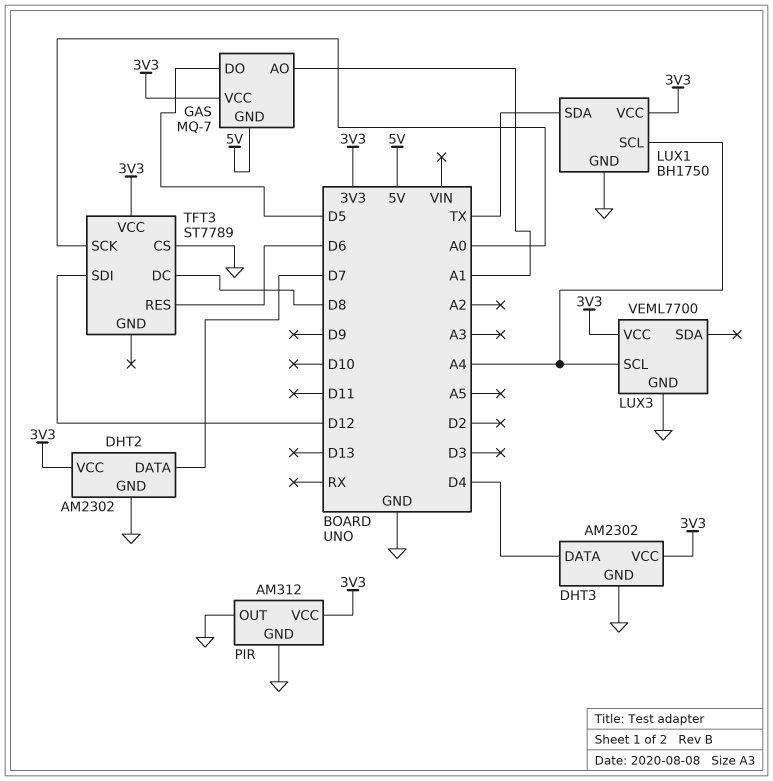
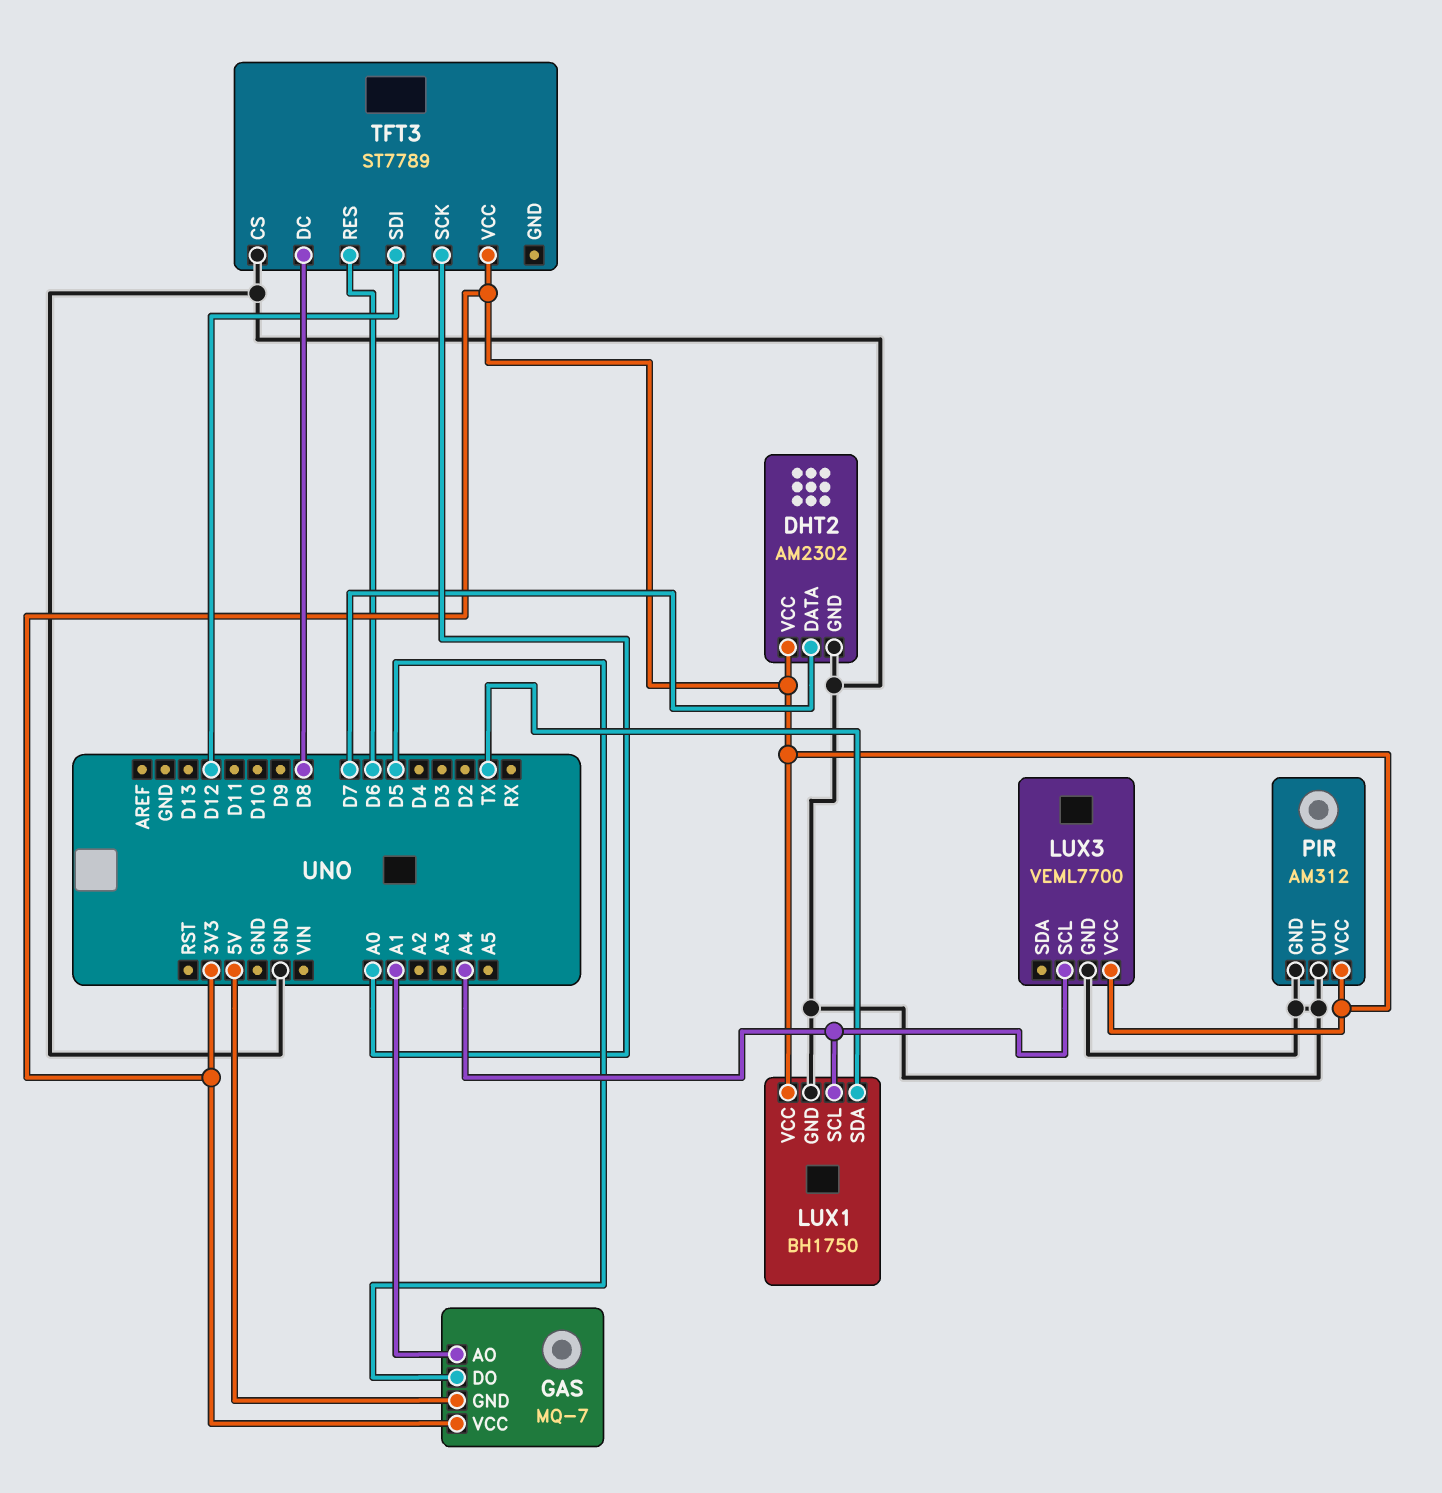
DHT3: AM2302 -> none
DHT3 pin DATA: D4 -> none
DHT3 pin GND: GND -> none
DHT3 pin VCC: 3V3 -> none

